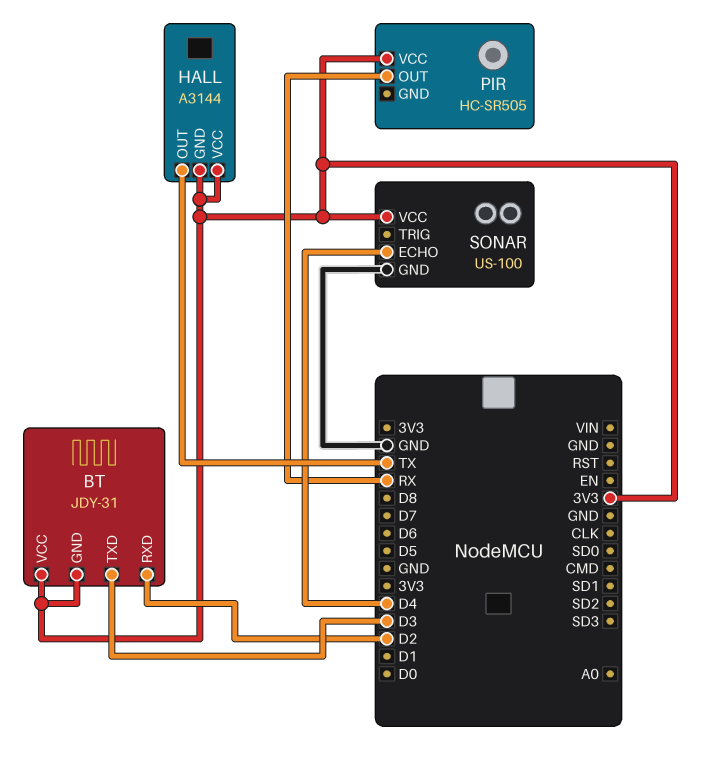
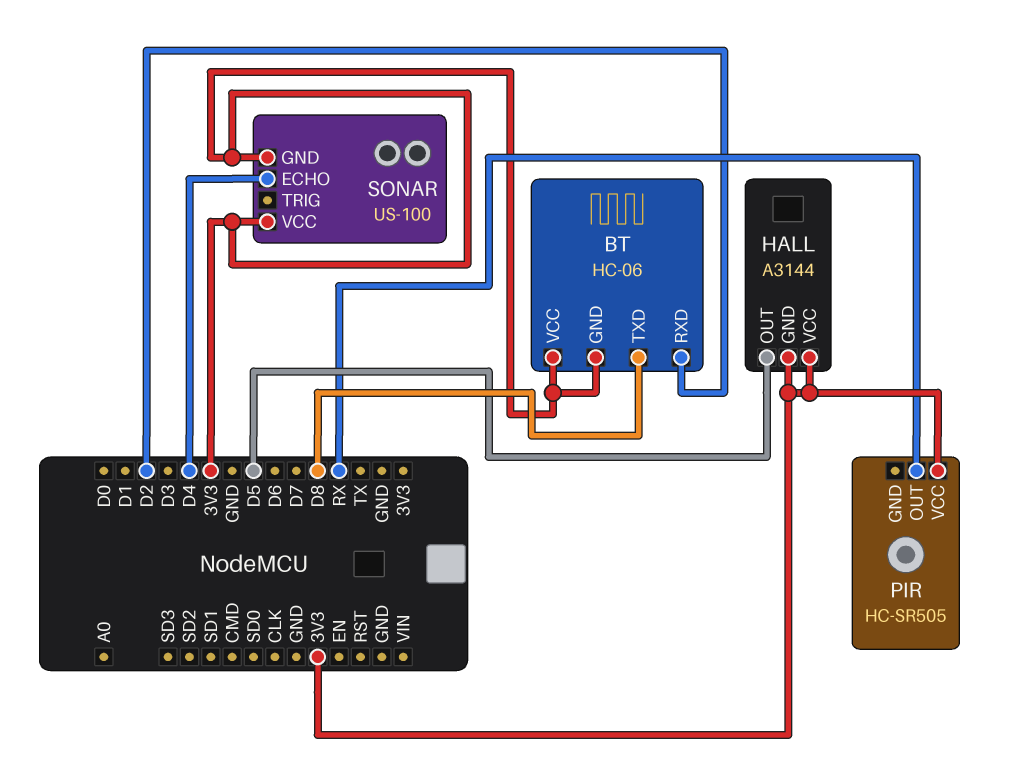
BT: JDY-31 -> HC-06
BT pin TXD: D3 -> D8
HALL pin OUT: TX -> D5
SONAR pin GND: GND -> 3V3

